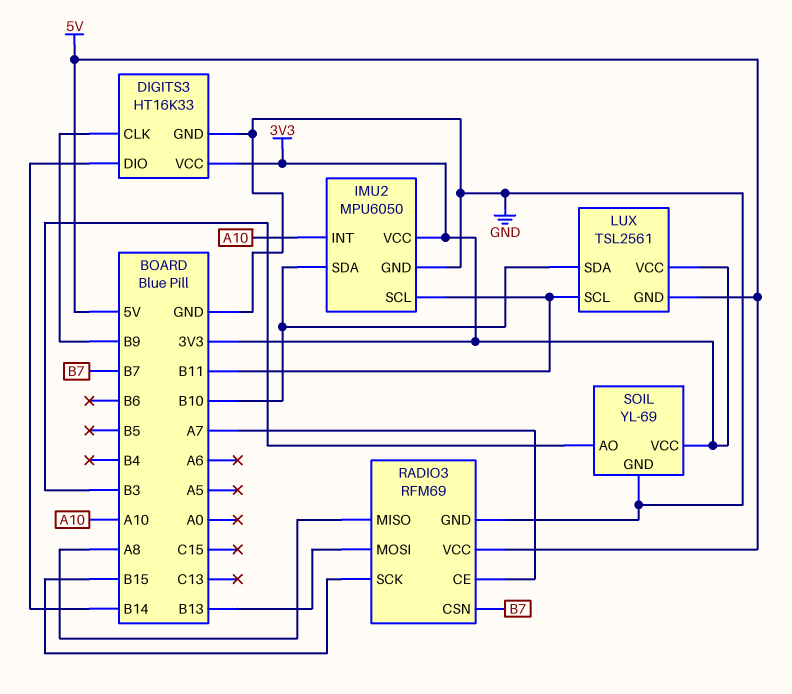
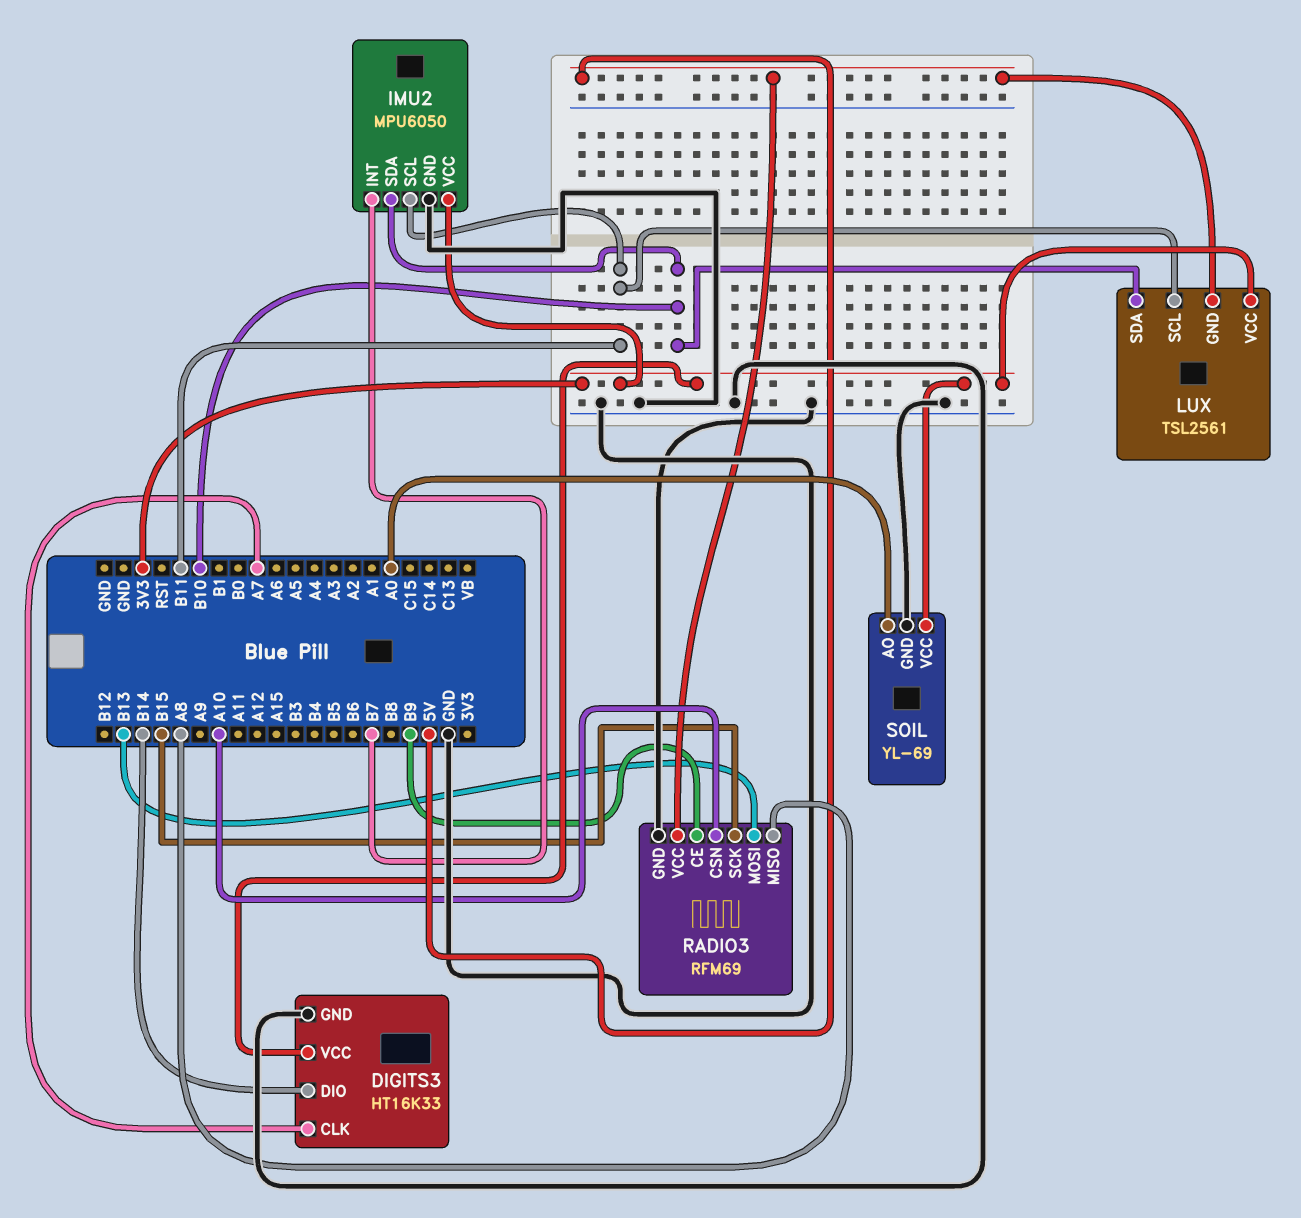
DIGITS3 pin CLK: B9 -> A7
IMU2 pin INT: A10 -> B7
RADIO3 pin CE: A7 -> B9
RADIO3 pin CSN: B7 -> A10
SOIL pin AO: B3 -> A0

